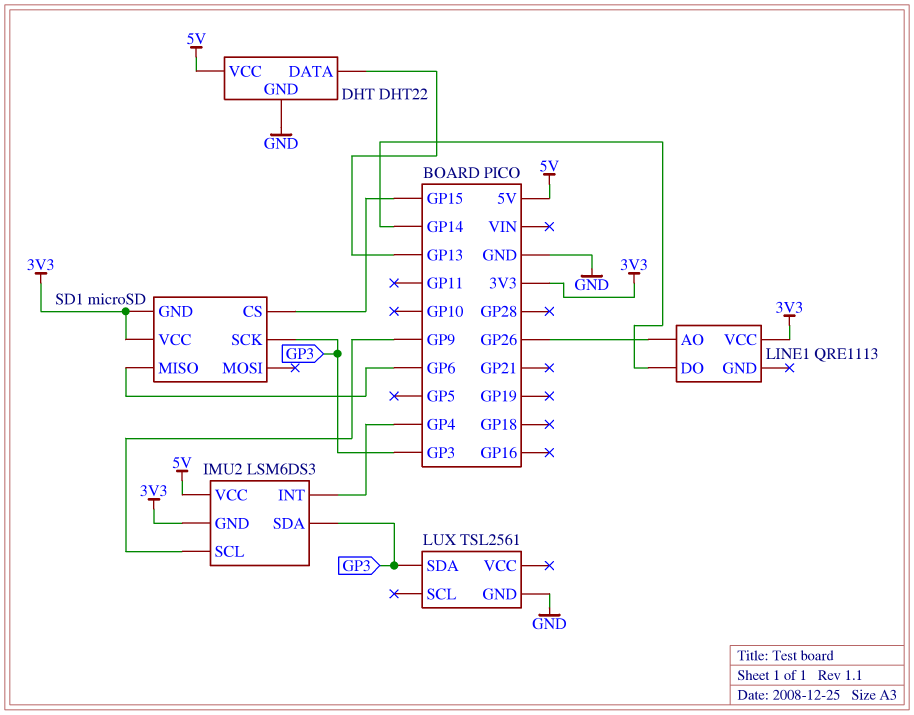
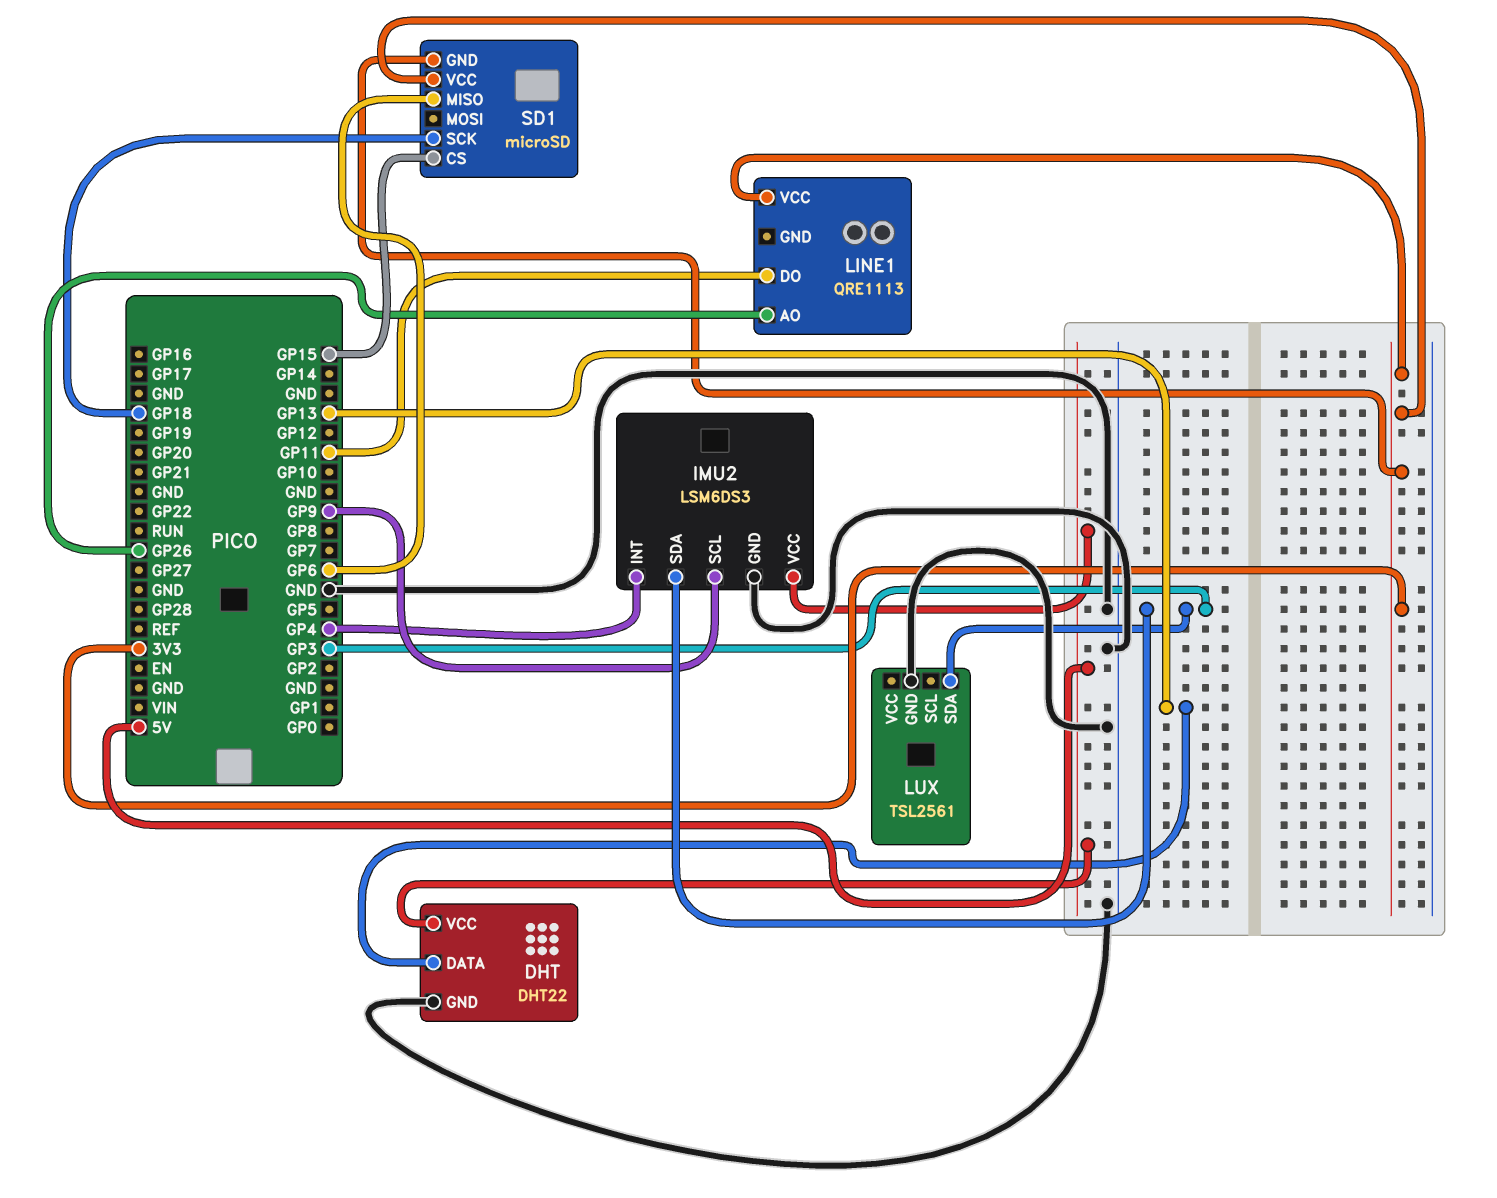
IMU2 pin GND: 3V3 -> GND
LINE1 pin DO: GP14 -> GP11
SD1 pin SCK: GP3 -> GP18

